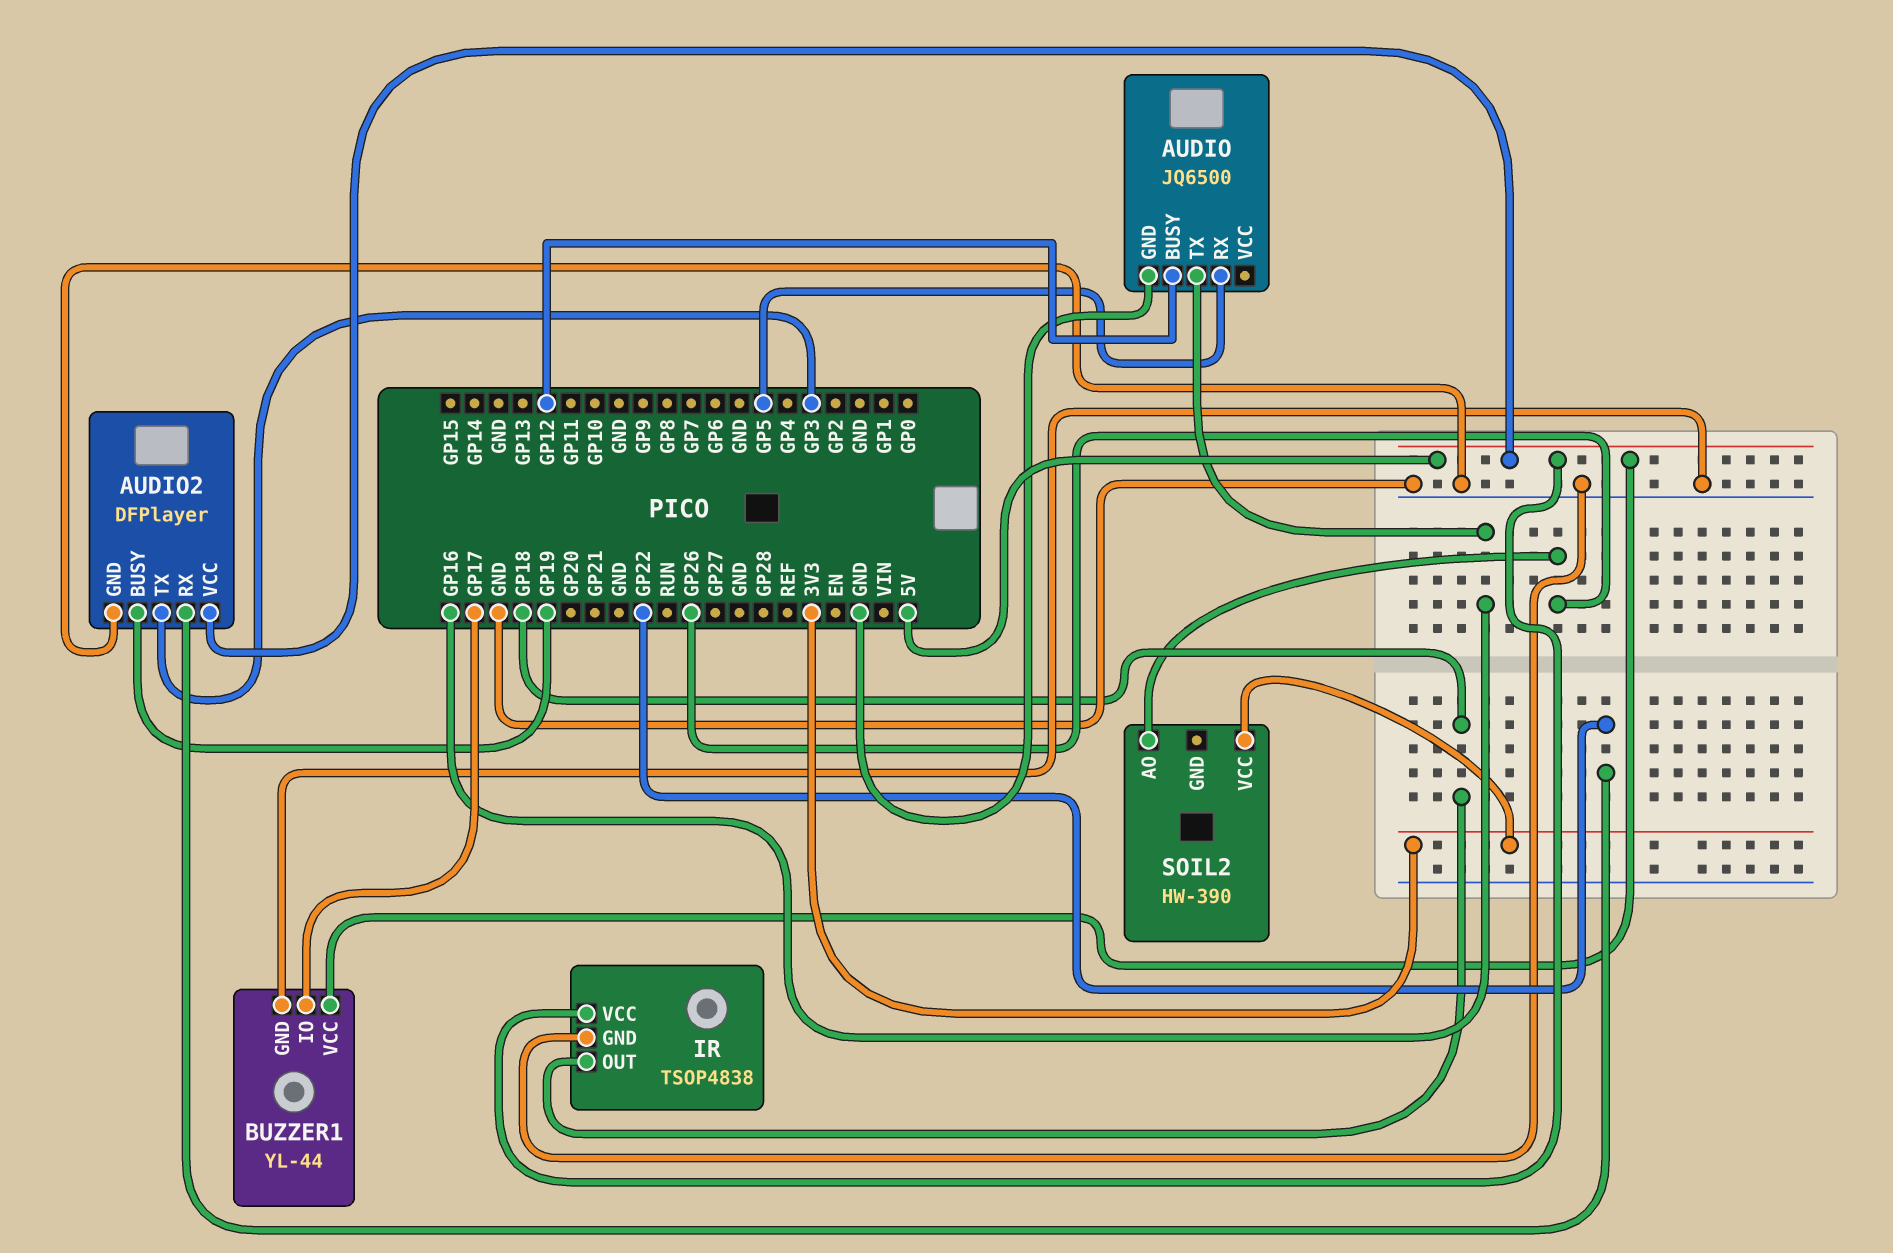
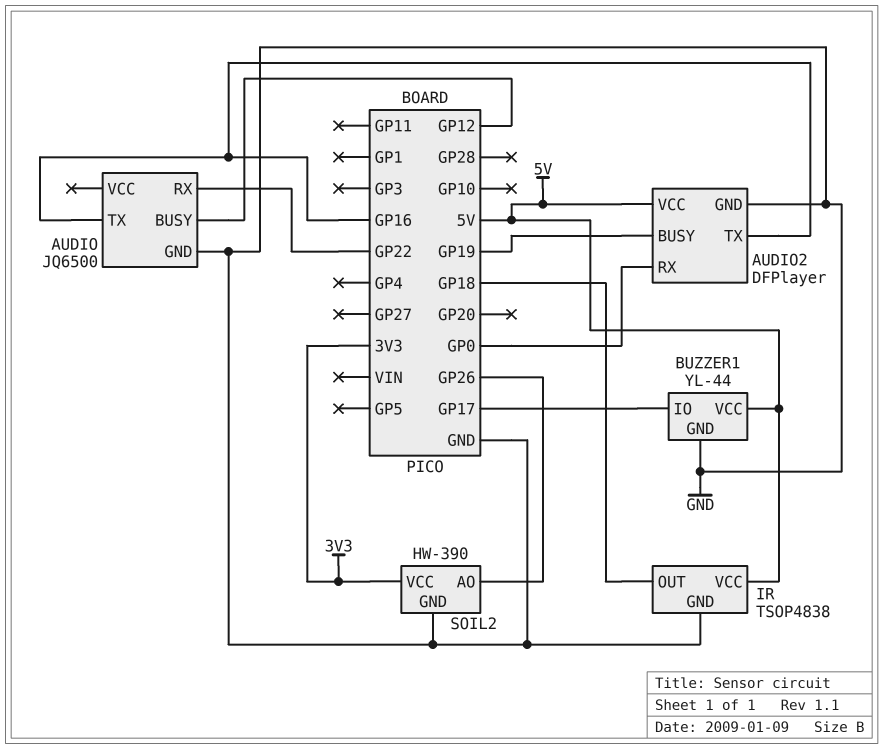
AUDIO pin RX: GP5 -> GP22
AUDIO2 pin RX: GP22 -> GP0
AUDIO2 pin TX: GP3 -> GP16
SOIL2 pin GND: none -> GND

